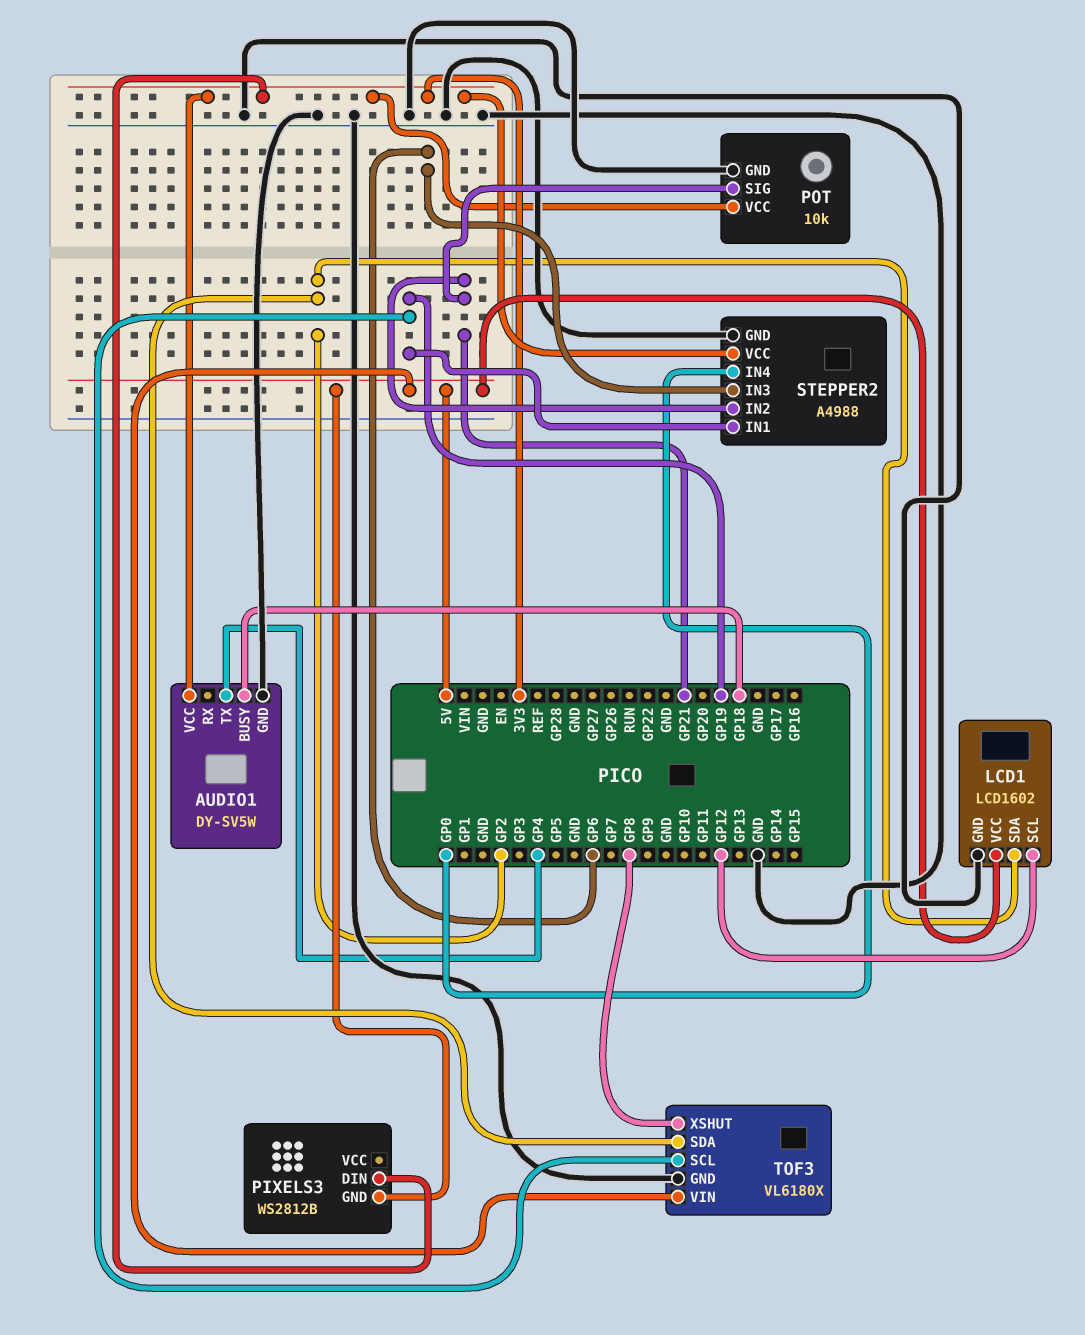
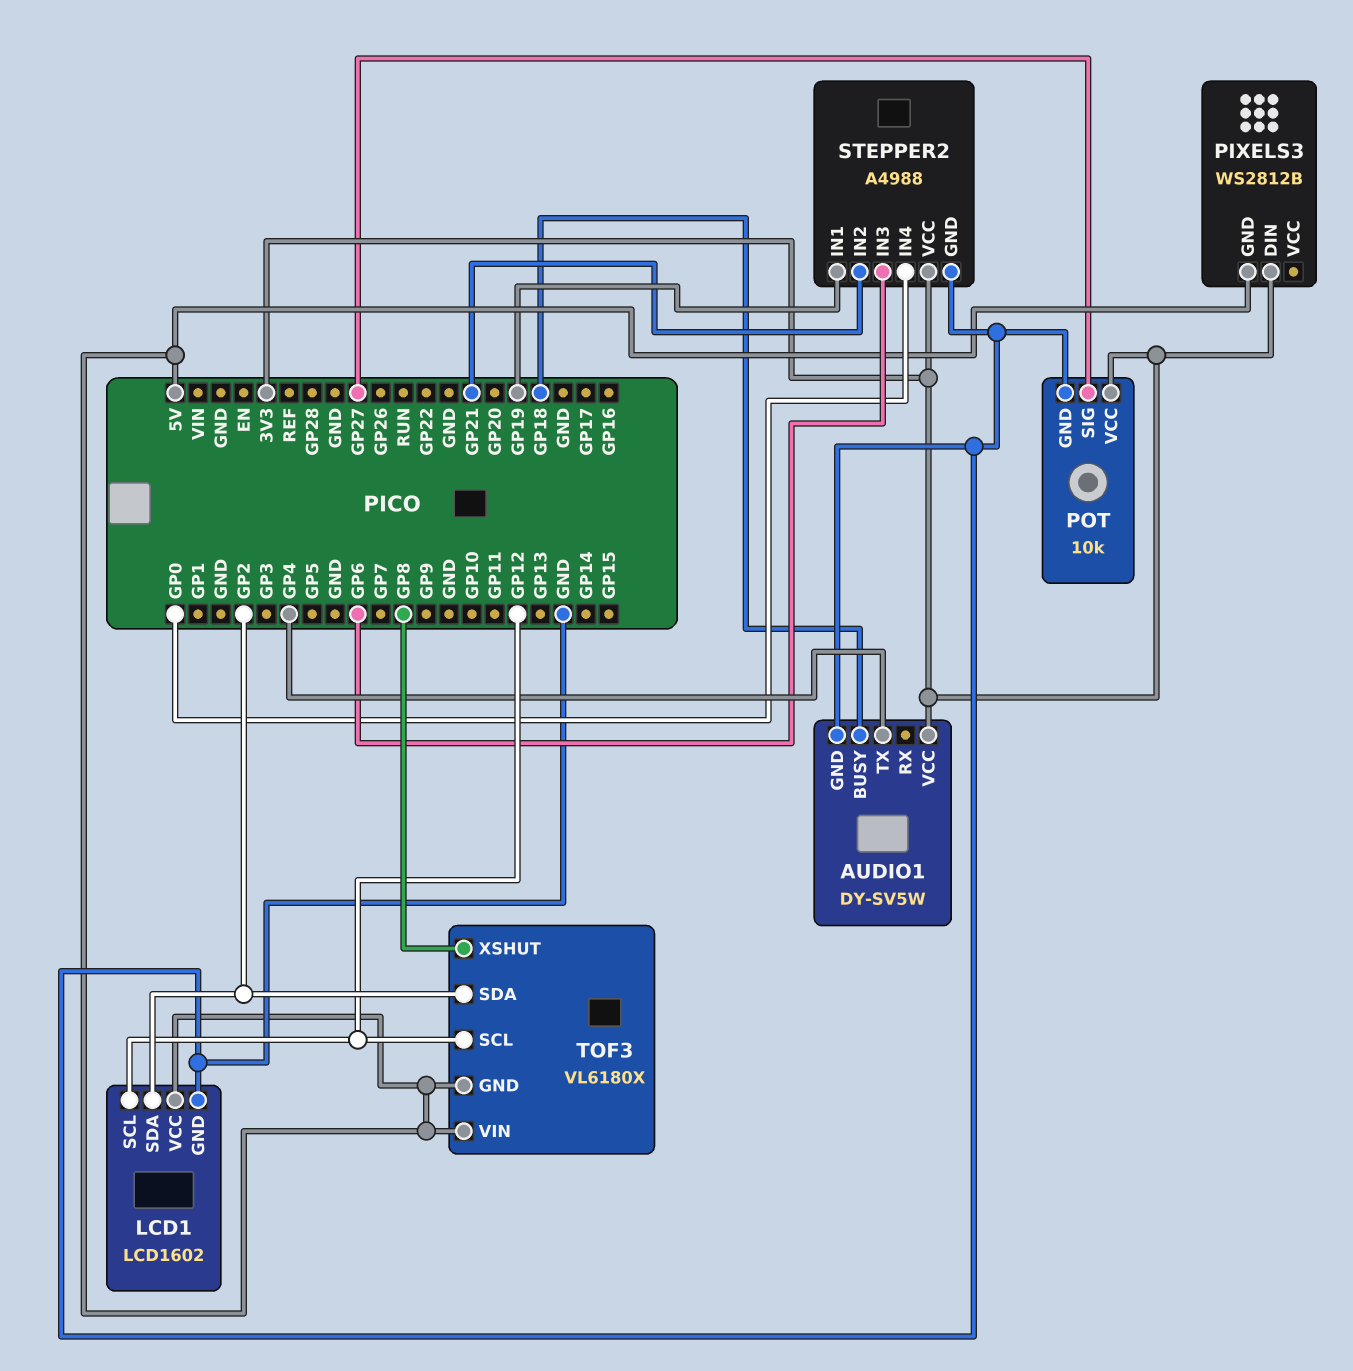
POT pin SIG: GP21 -> GP27
TOF3 pin GND: GND -> 5V
TOF3 pin SCL: GP19 -> GP12

